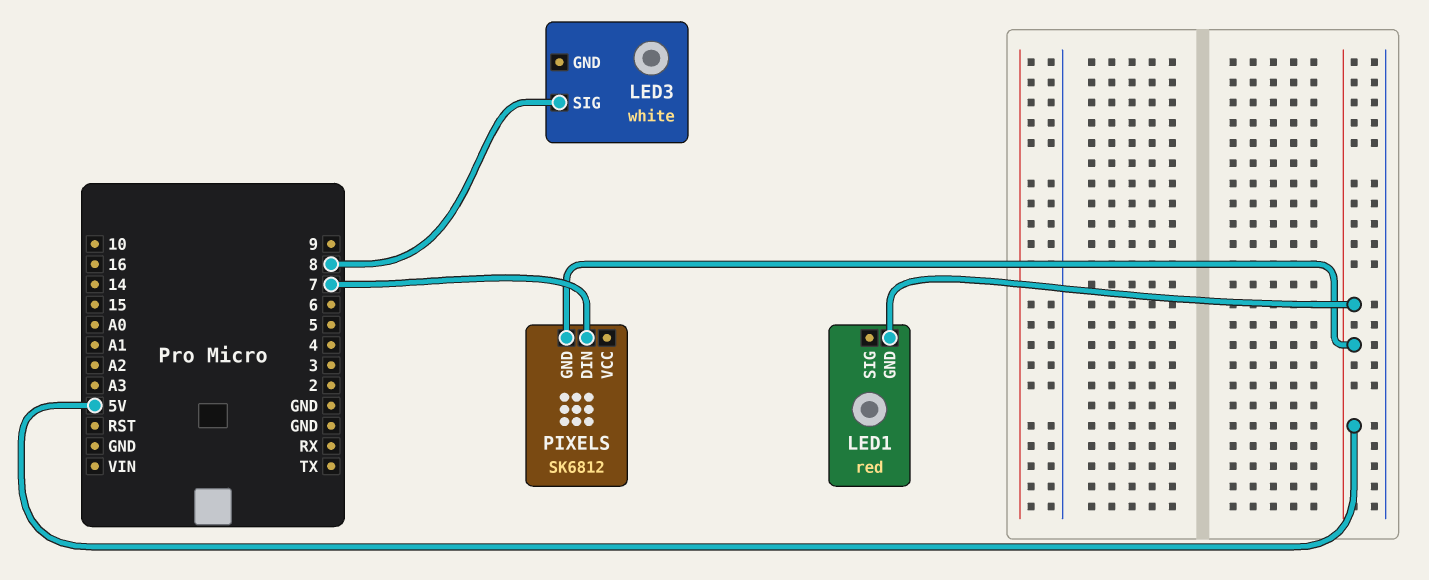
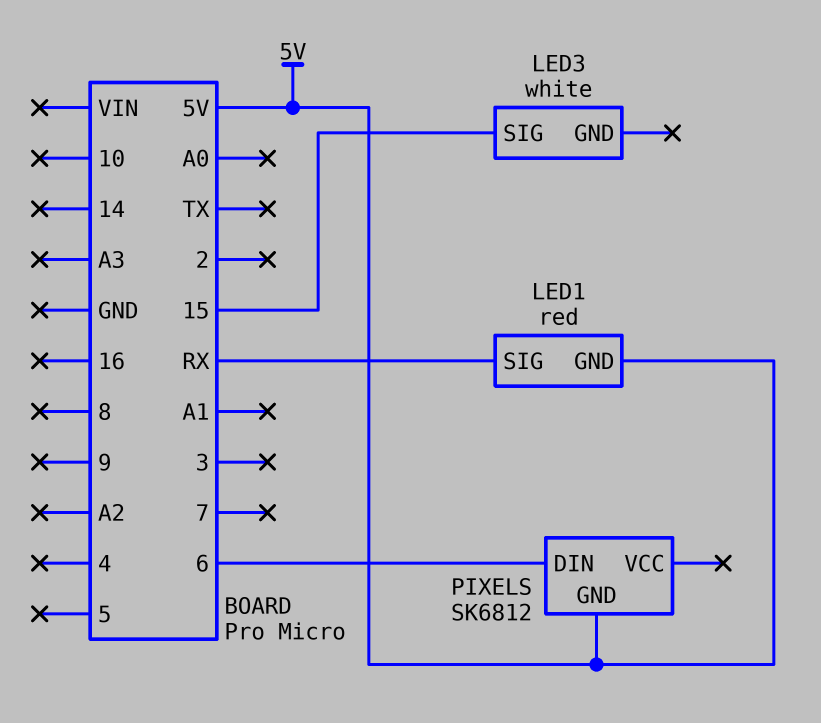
LED1 pin SIG: none -> RX
LED3 pin SIG: 8 -> 15
PIXELS pin DIN: 7 -> 6

